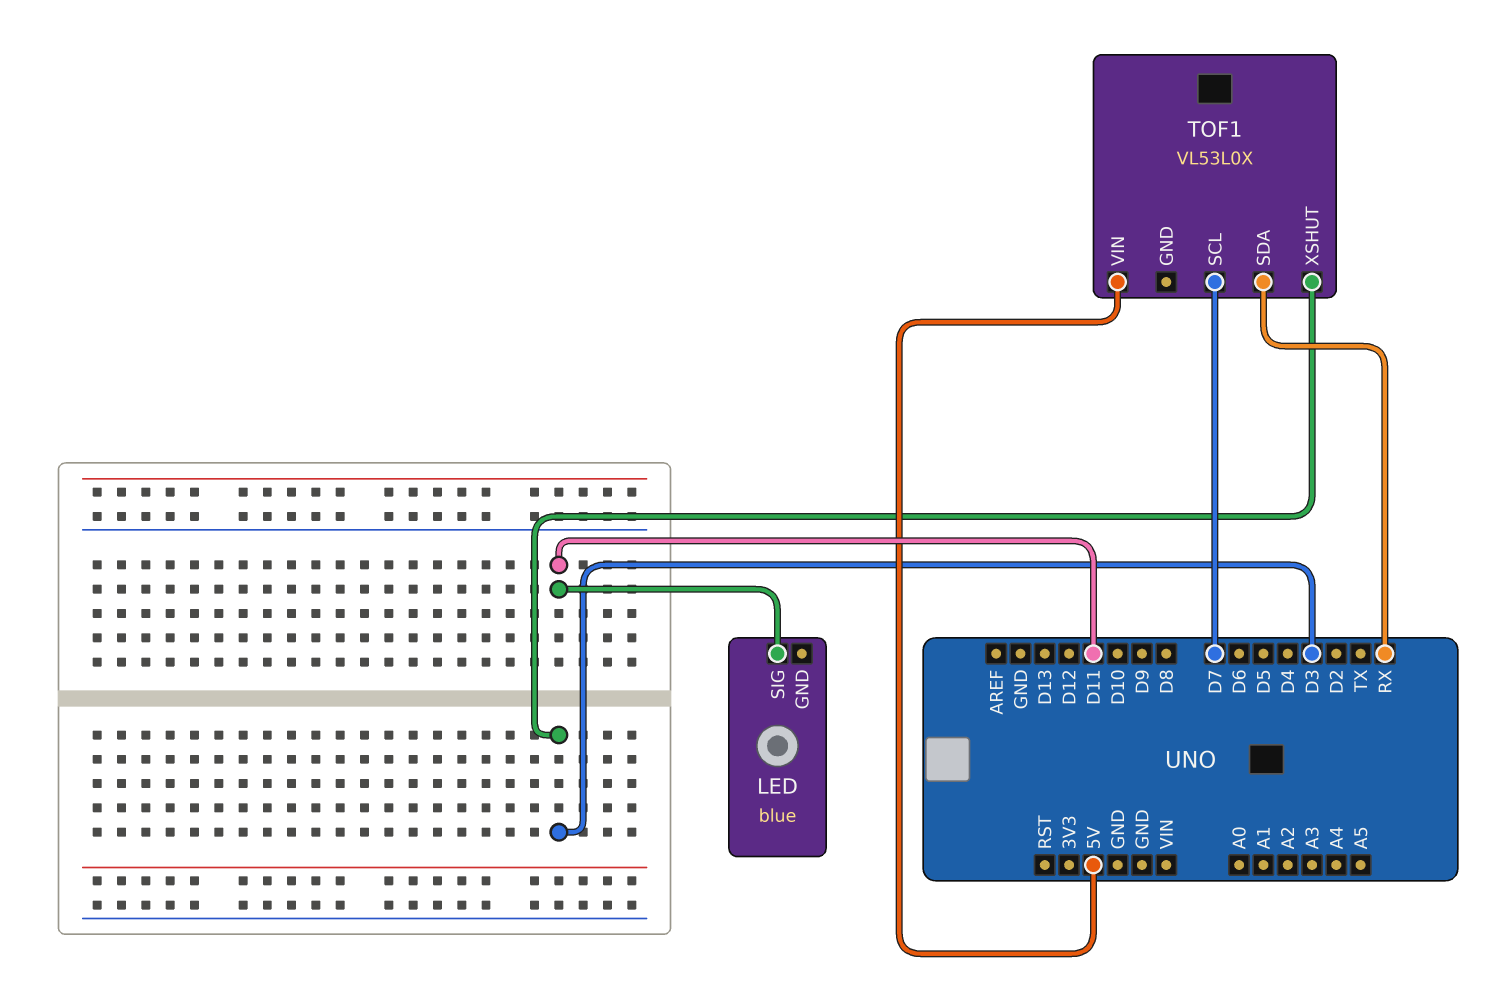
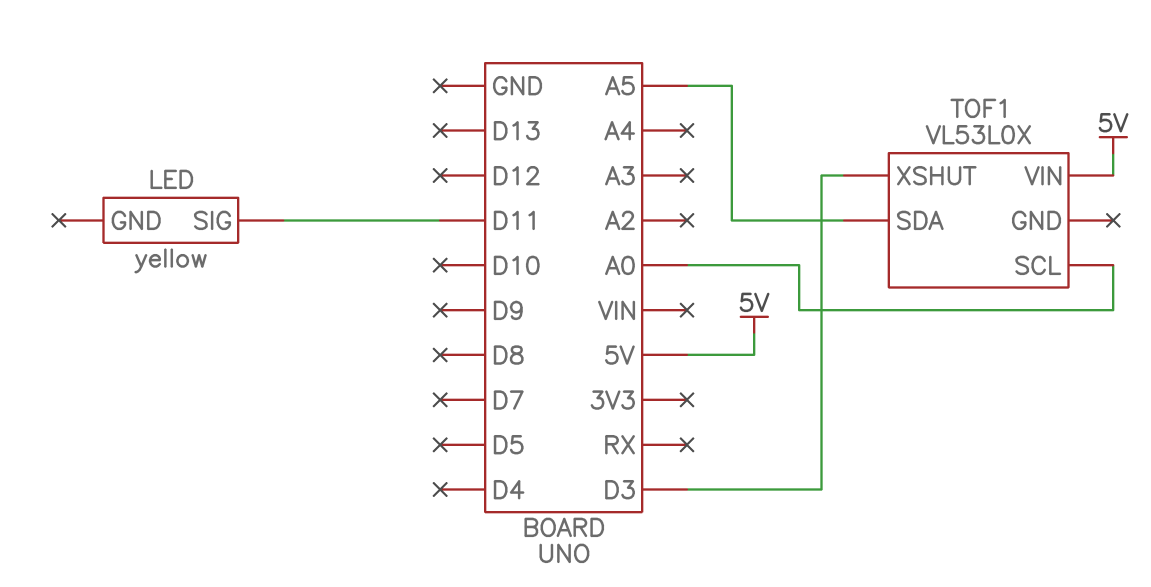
LED: blue -> yellow
TOF1 pin SCL: D7 -> A0
TOF1 pin SDA: RX -> A5

